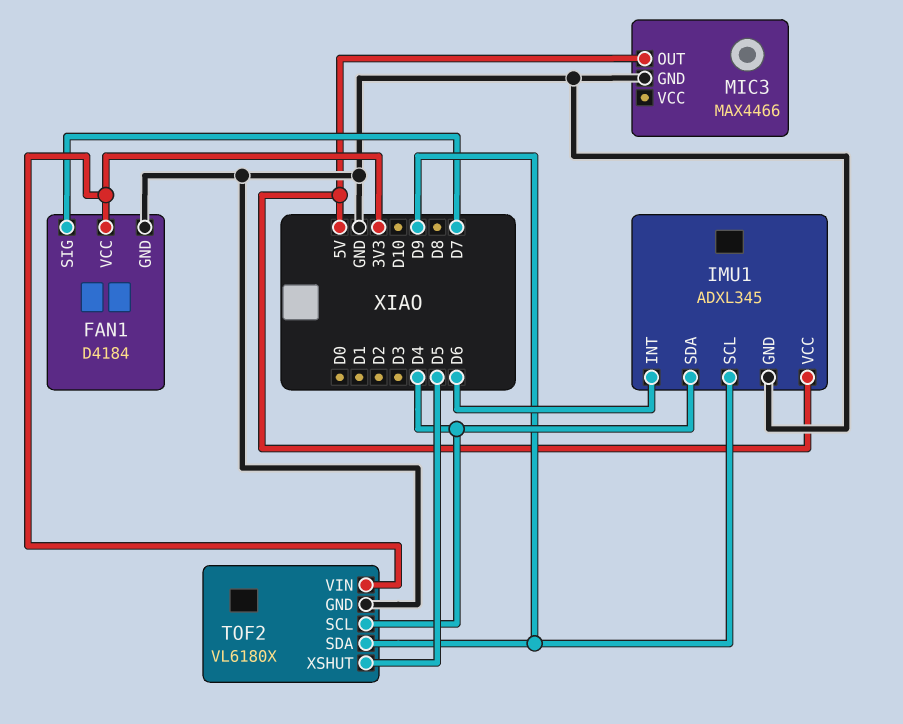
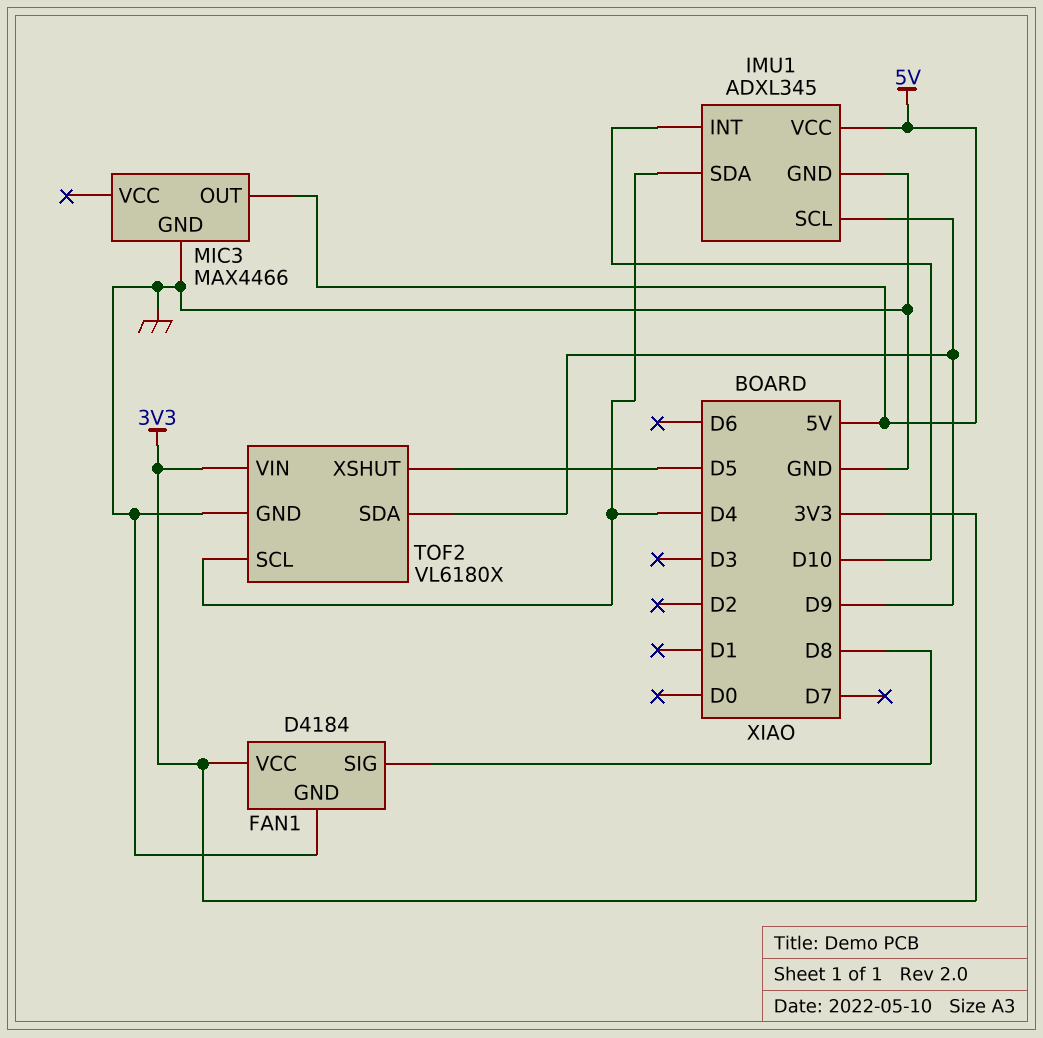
FAN1 pin SIG: D7 -> D8
IMU1 pin INT: D6 -> D10

